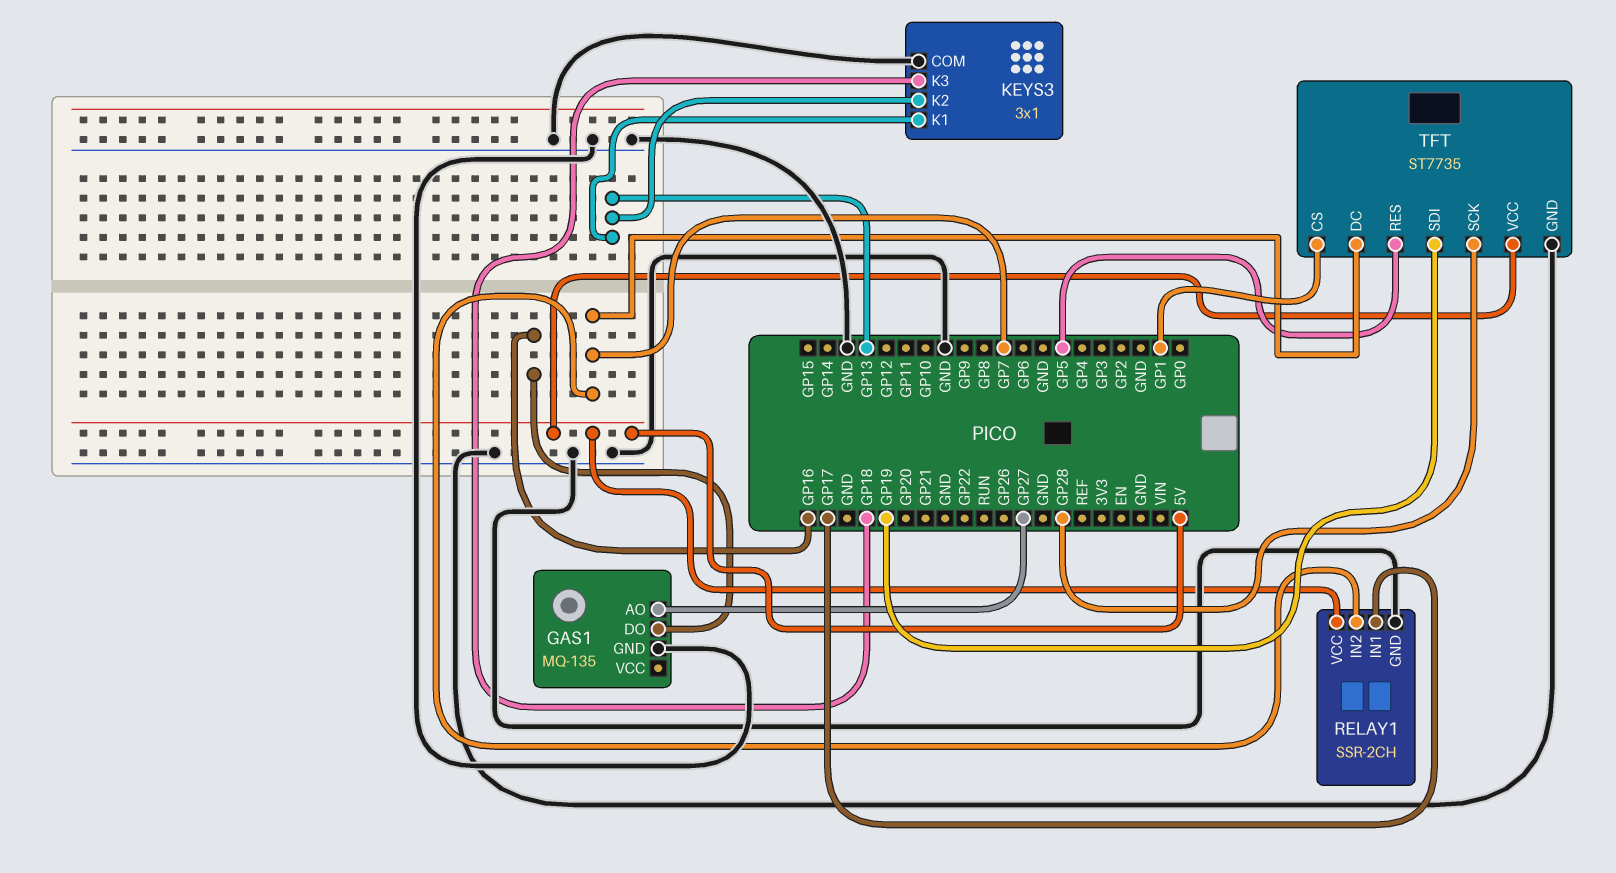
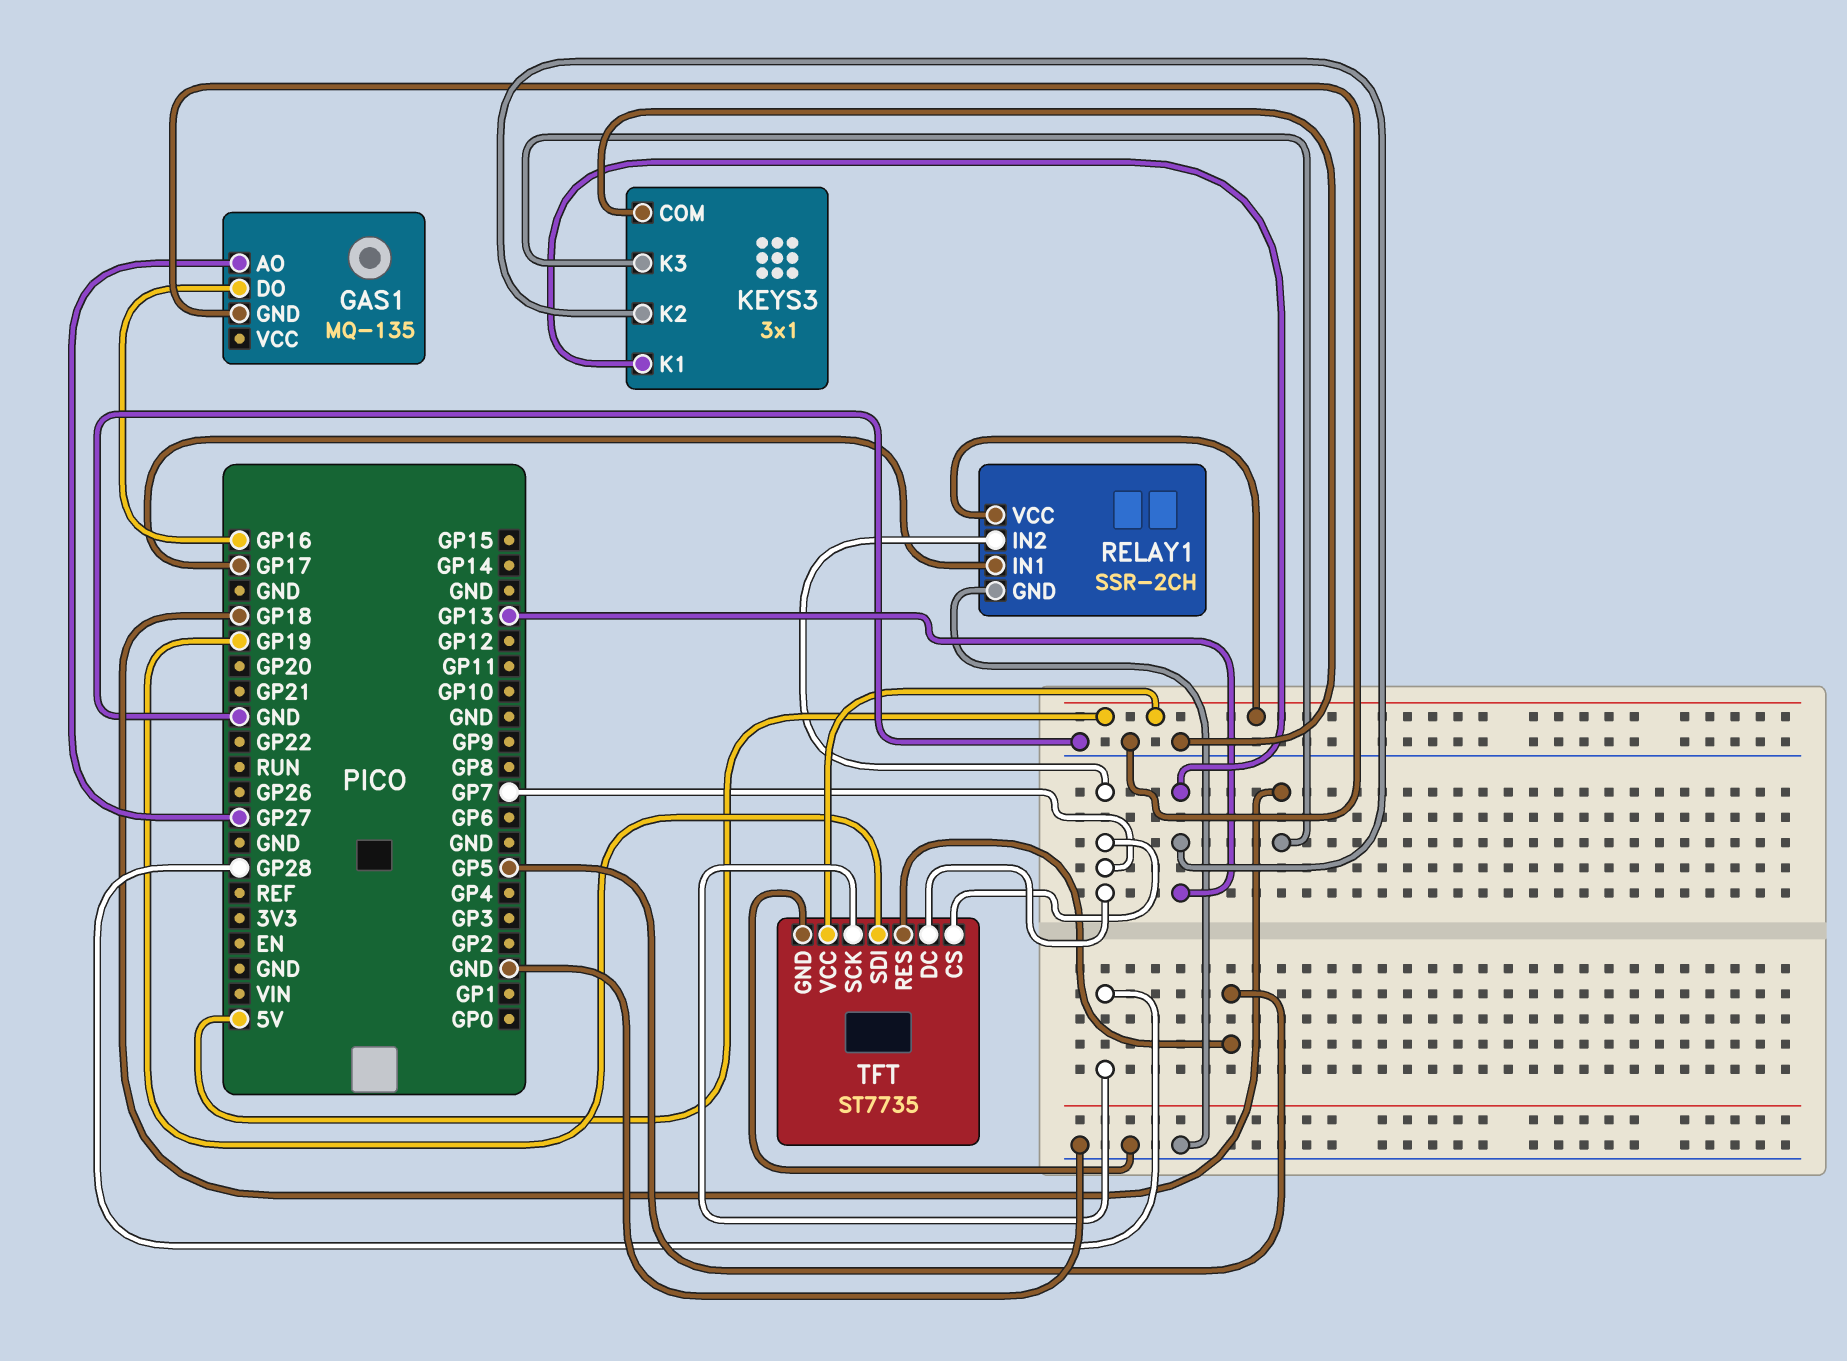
TFT pin CS: GP1 -> GP7

